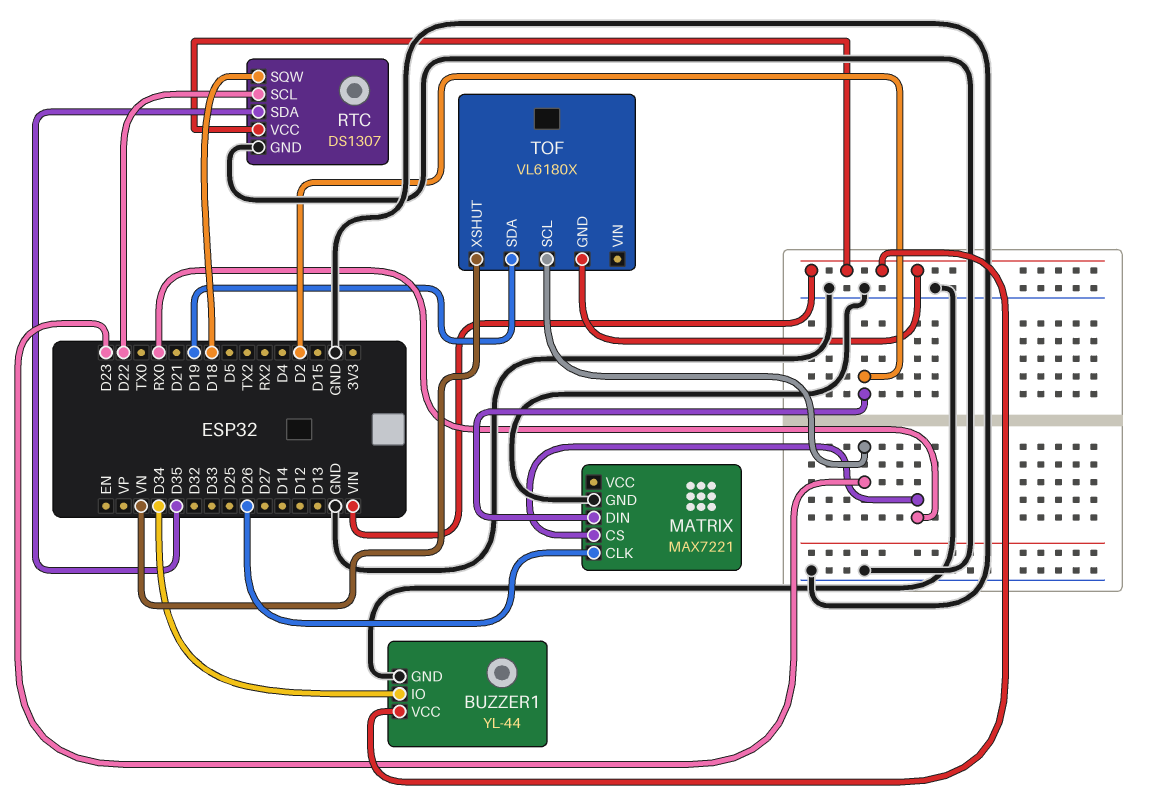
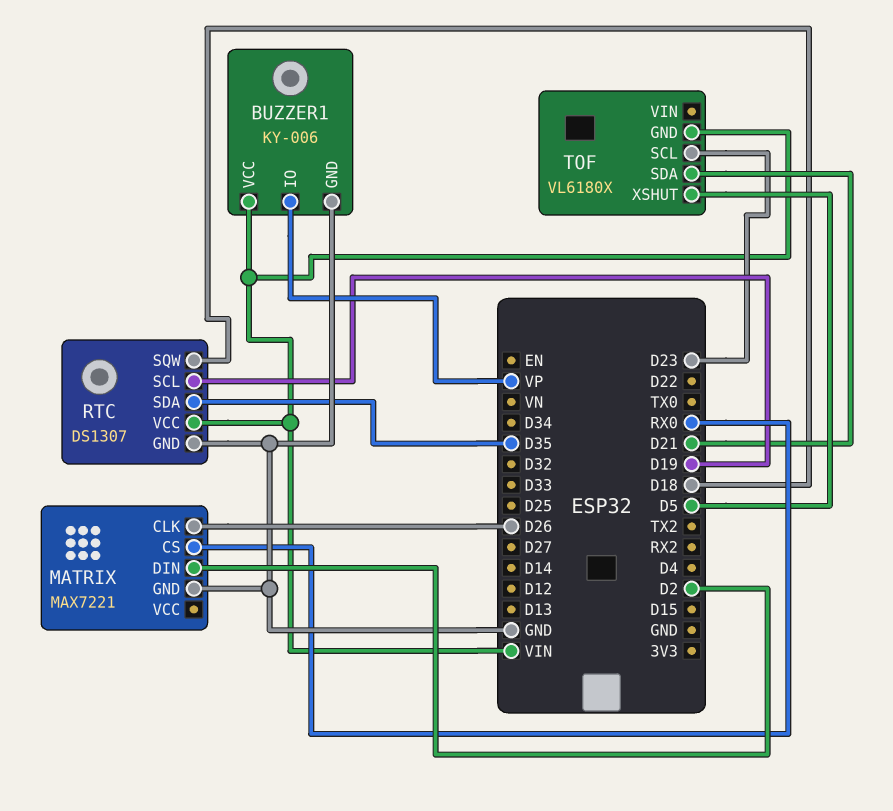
BUZZER1: YL-44 -> KY-006
BUZZER1 pin IO: D34 -> VP
RTC pin SCL: D22 -> D19
TOF pin SDA: D19 -> D21
TOF pin XSHUT: VN -> D5

